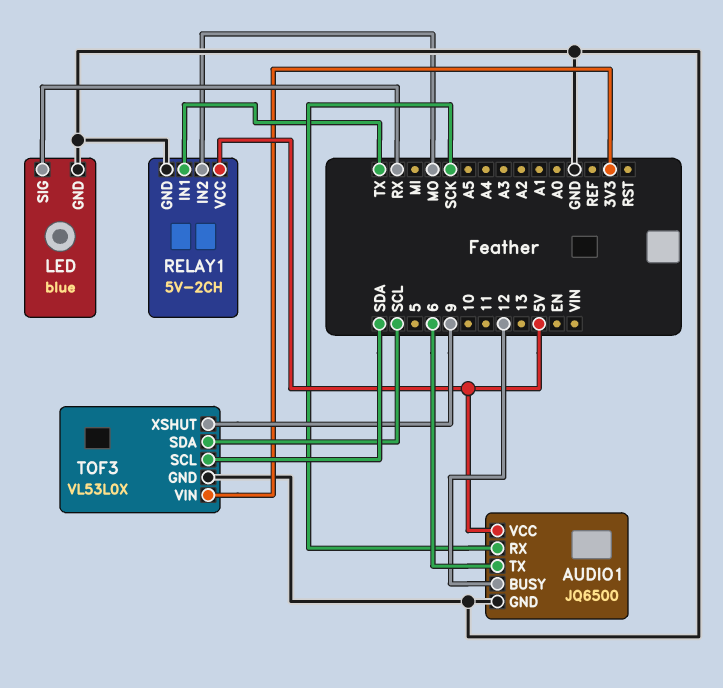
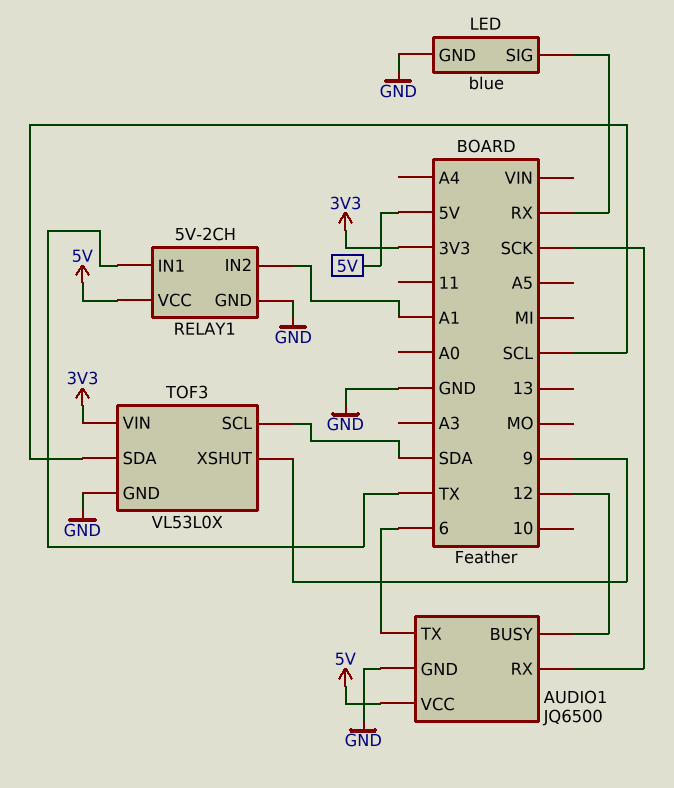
RELAY1 pin IN2: MO -> A1

